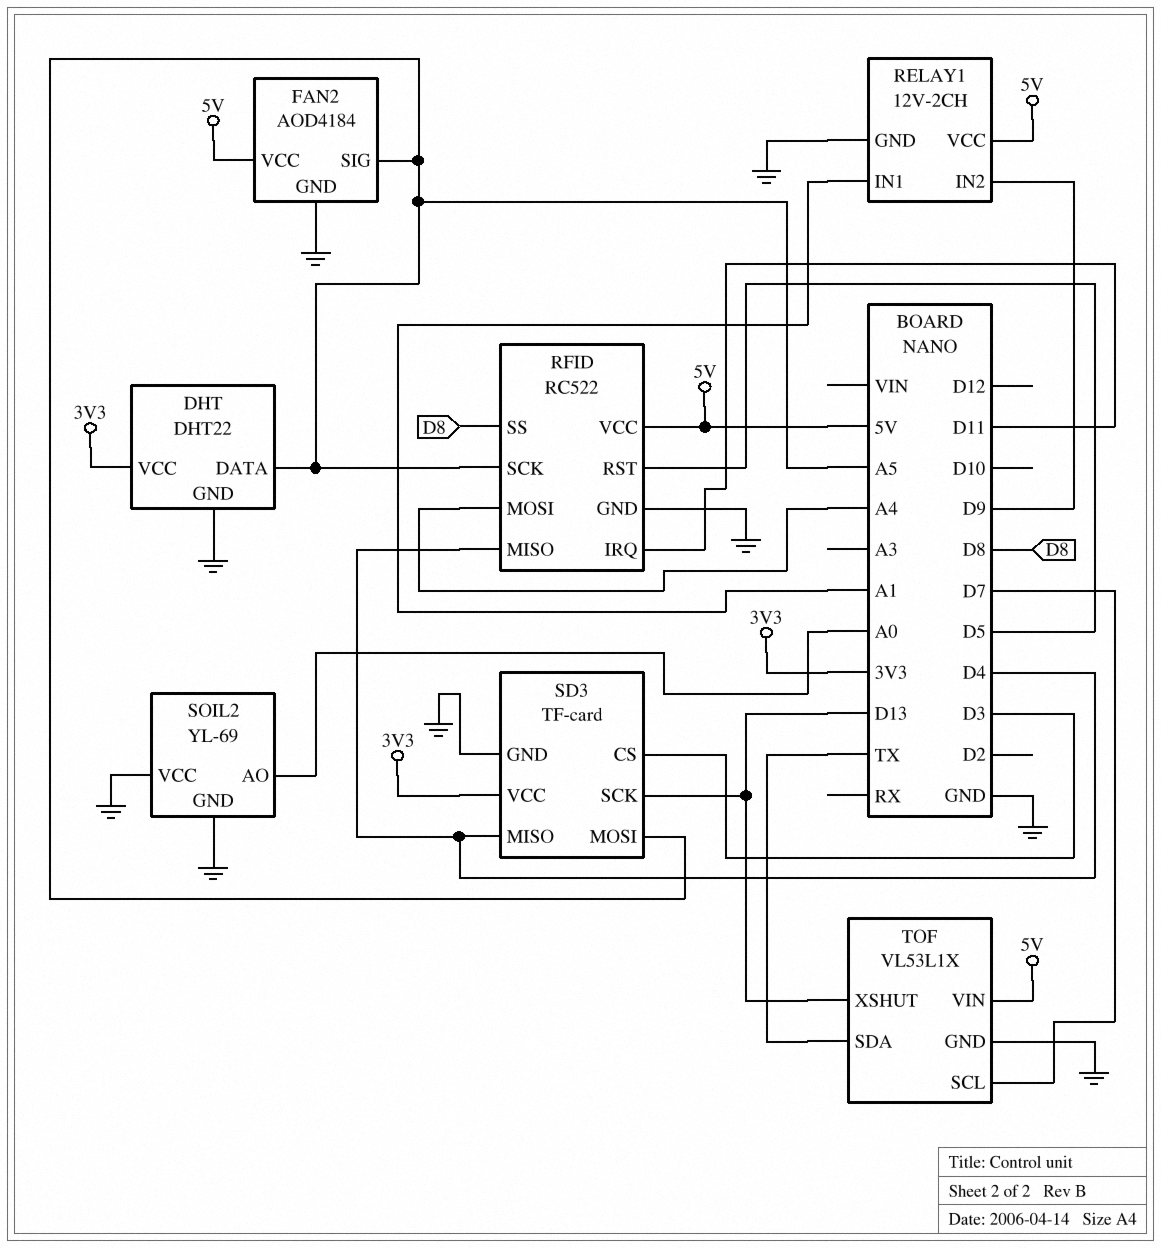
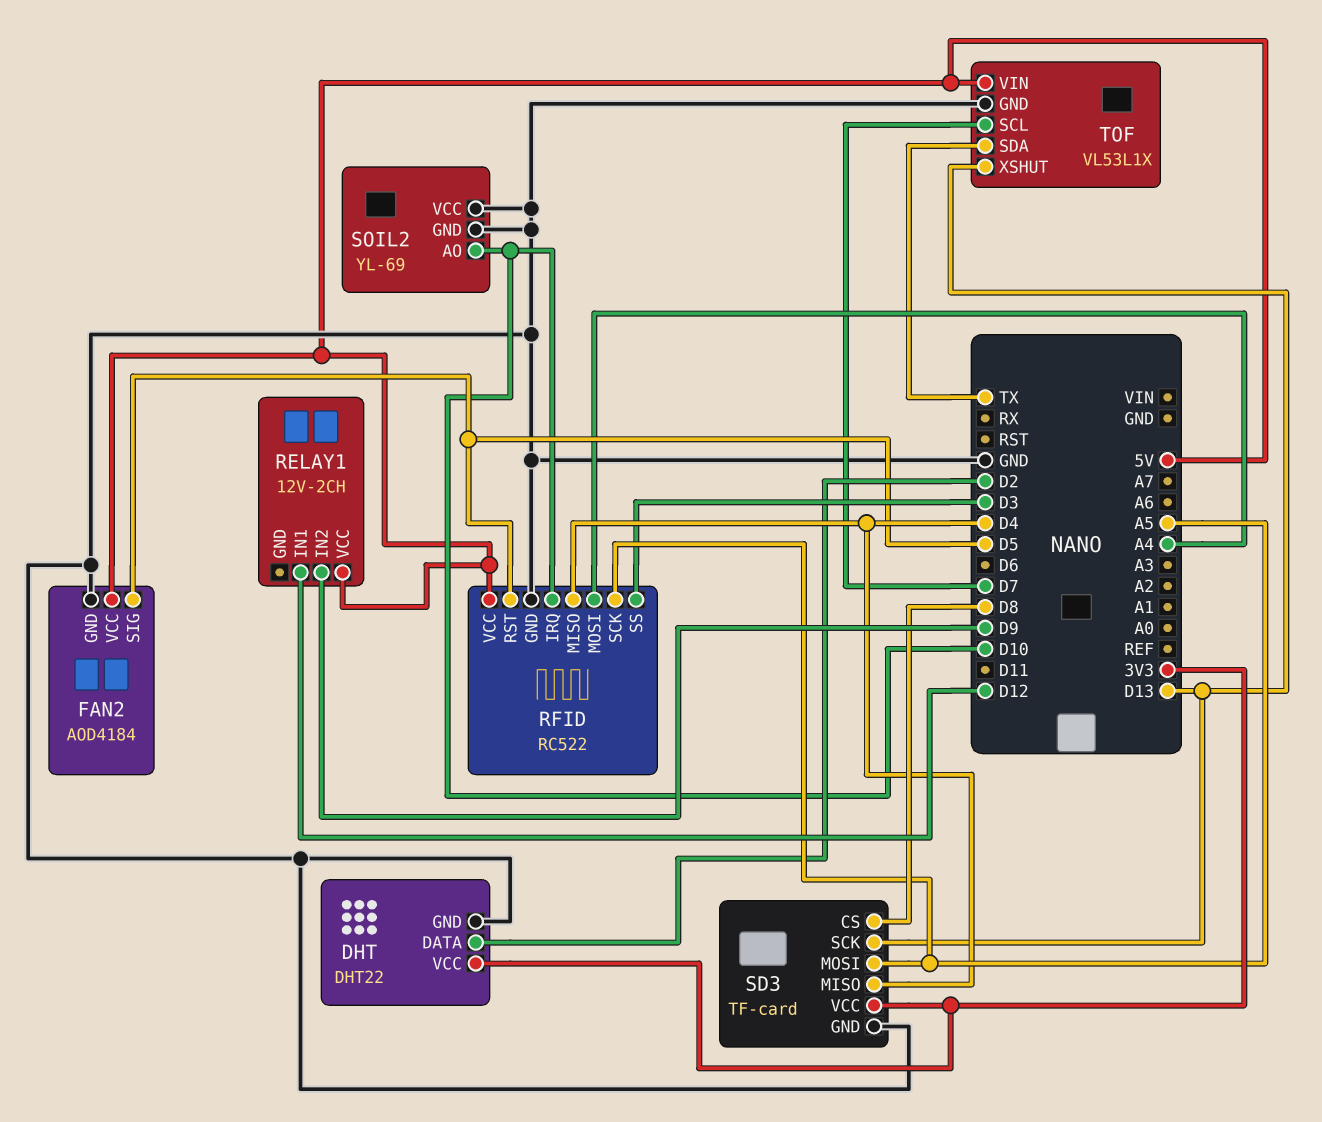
DHT pin DATA: A5 -> D2
FAN2 pin SIG: A5 -> D5
RELAY1 pin GND: GND -> none
RELAY1 pin IN1: A1 -> D12
RFID pin IRQ: D11 -> D10
RFID pin SS: D8 -> D3
SD3 pin CS: D3 -> D8
SOIL2 pin AO: A0 -> D10

